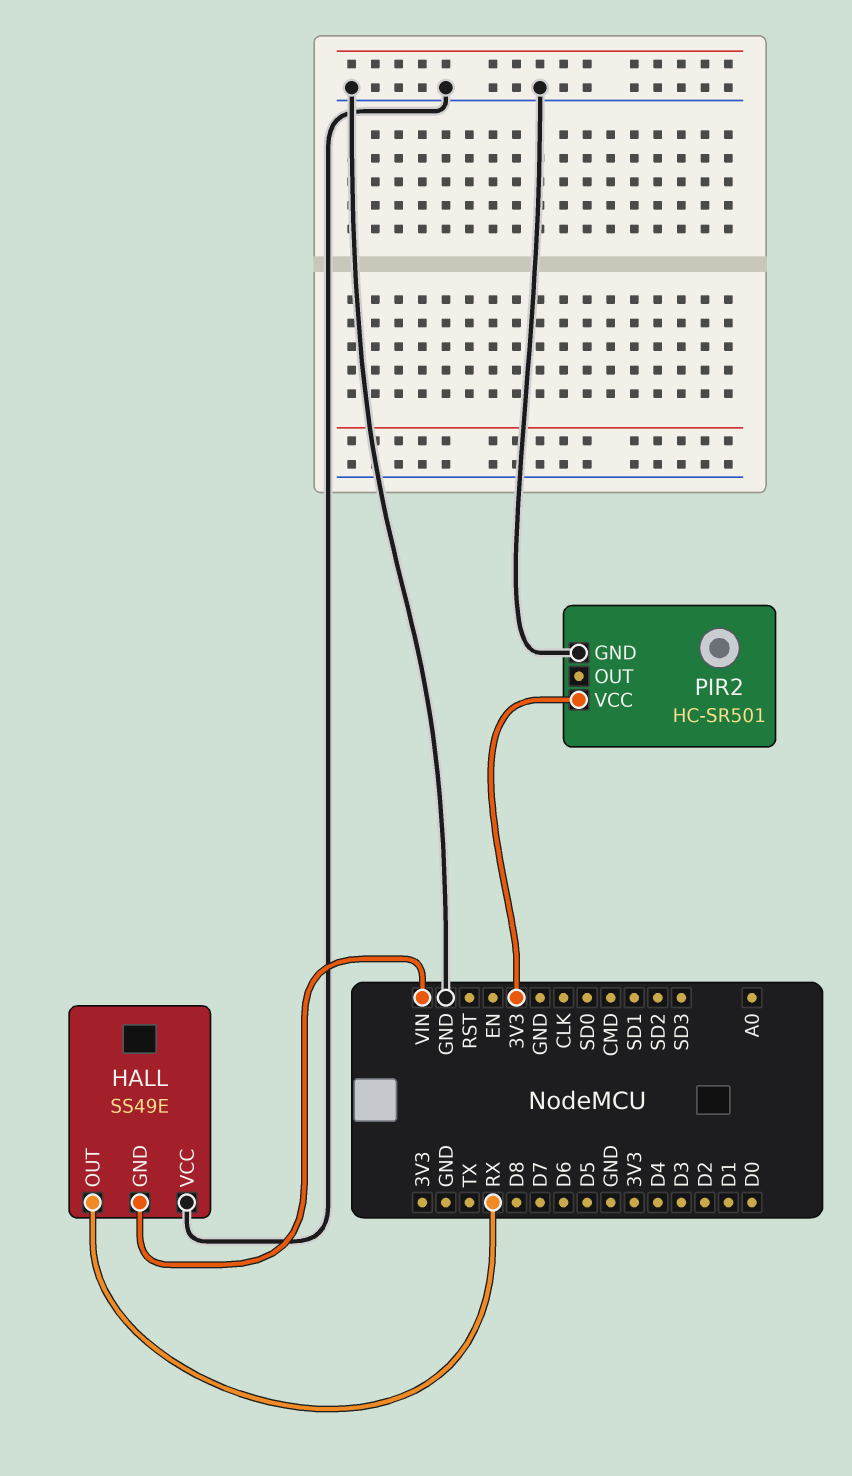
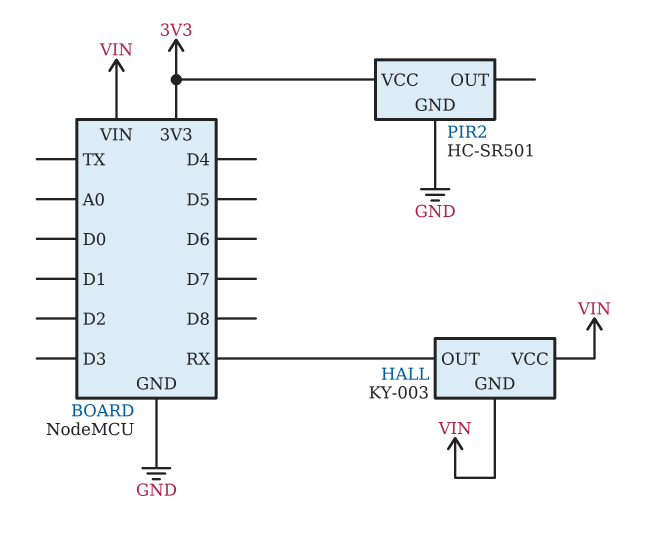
HALL: SS49E -> KY-003
HALL pin VCC: GND -> VIN

